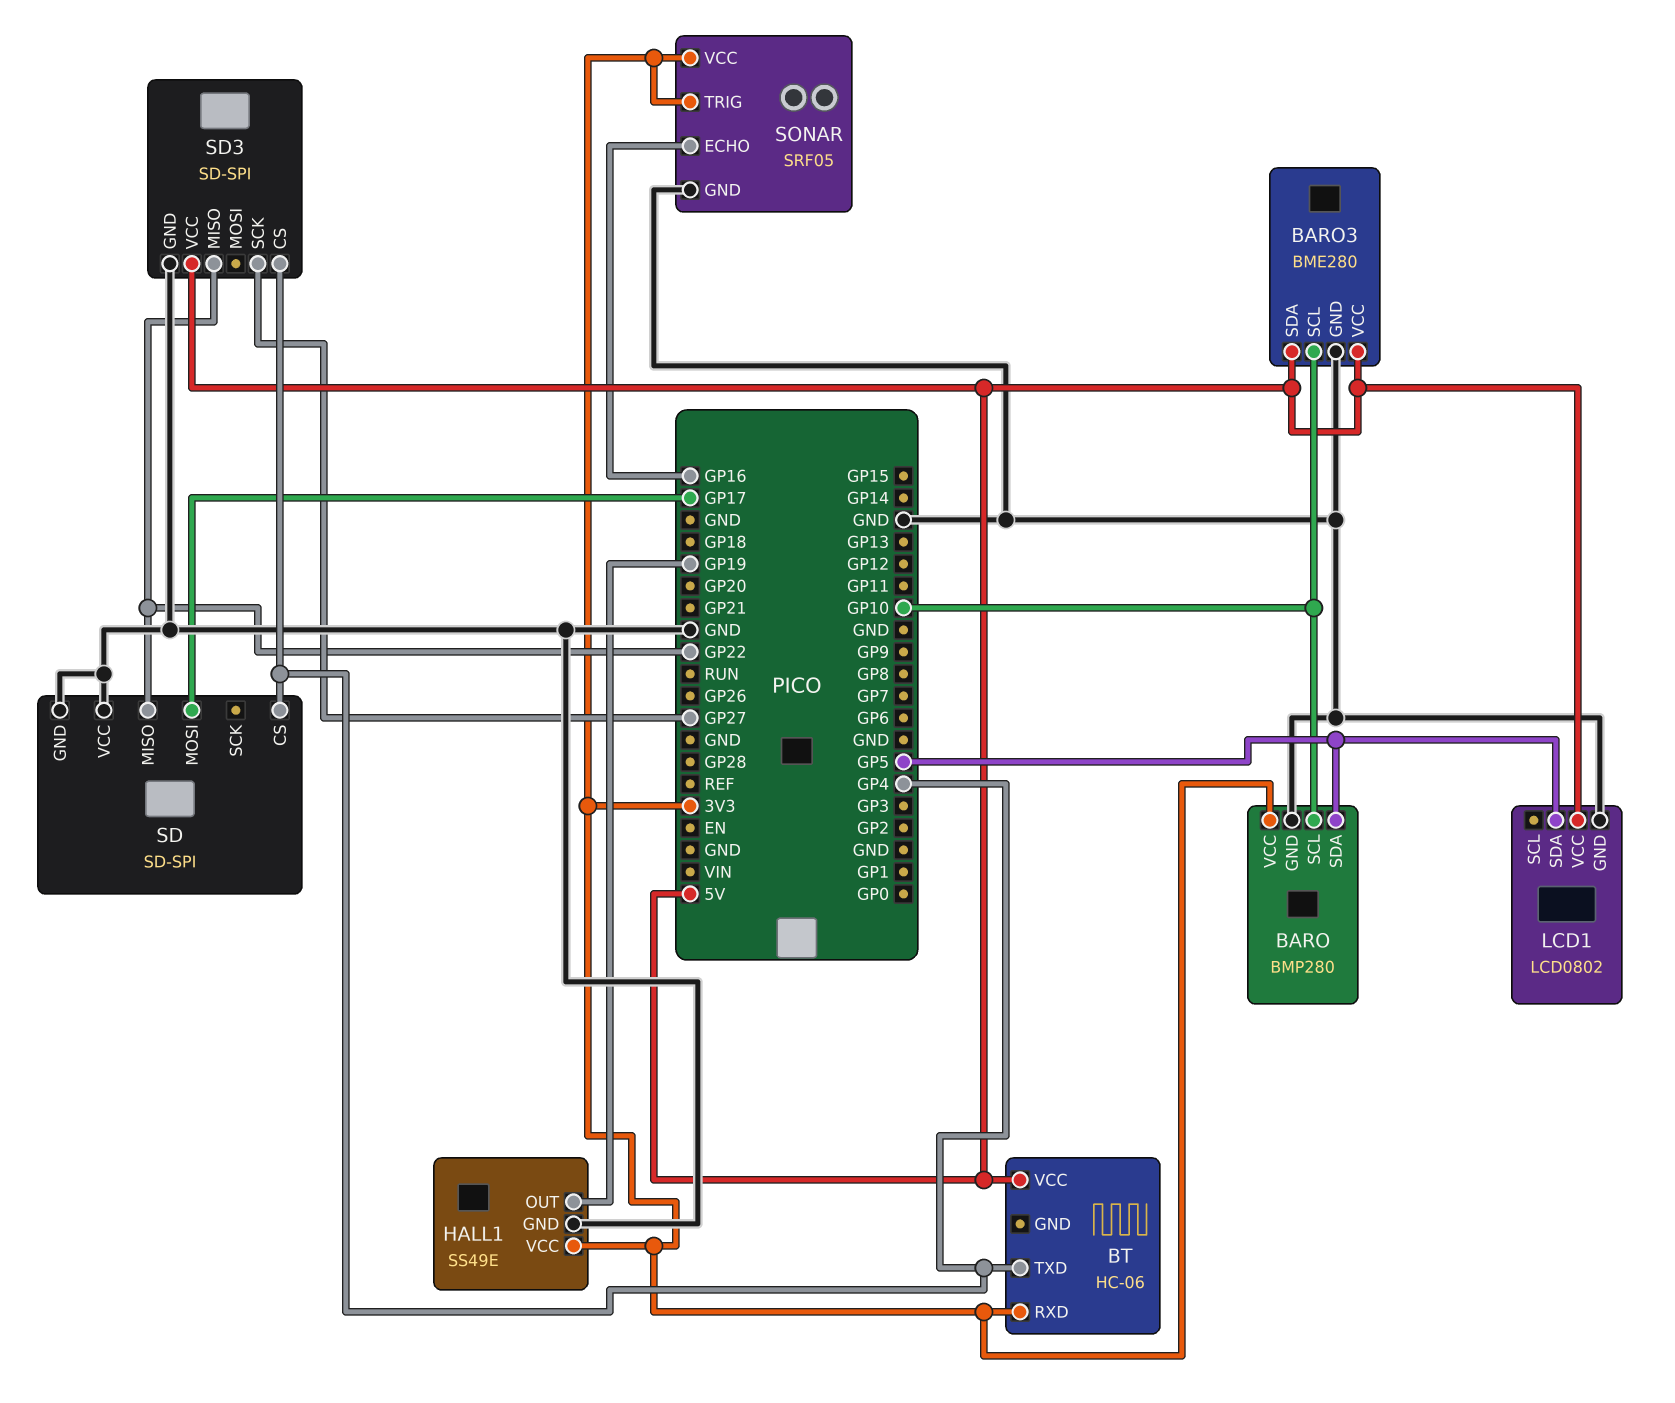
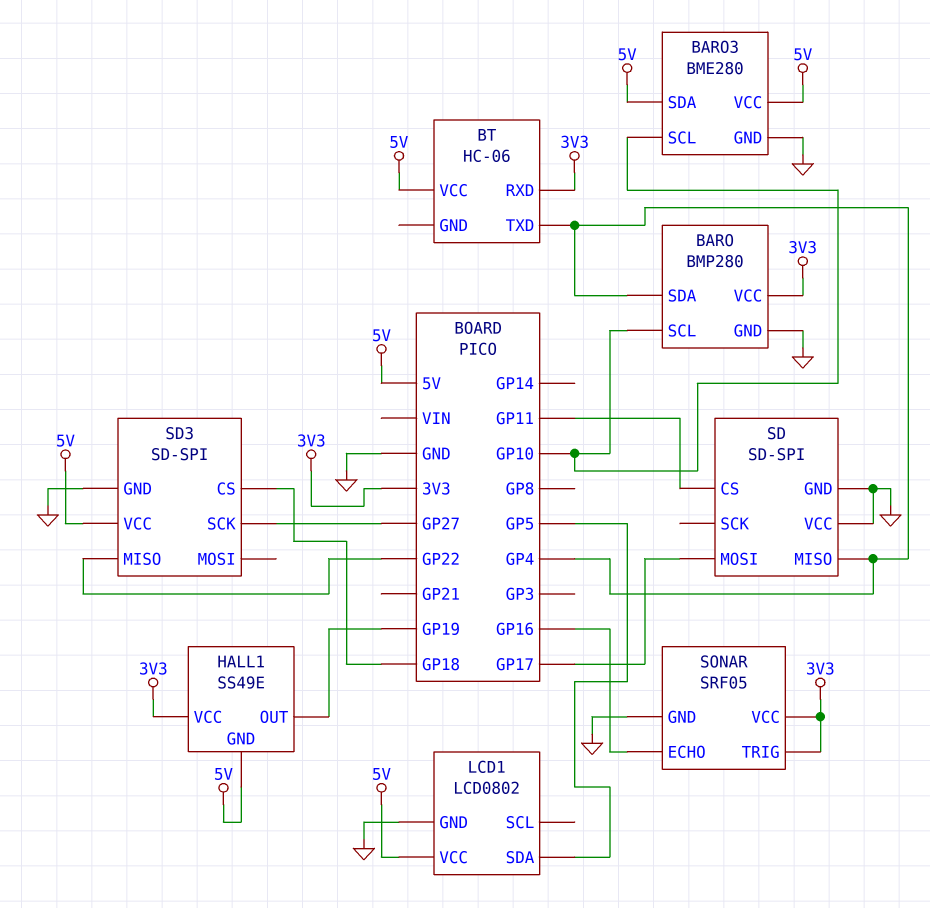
BARO pin SDA: GP5 -> GP4
HALL1 pin GND: GND -> 5V
SD pin CS: GP4 -> GP11
SD pin MISO: GP22 -> GP4
SD3 pin CS: GP4 -> GP18

